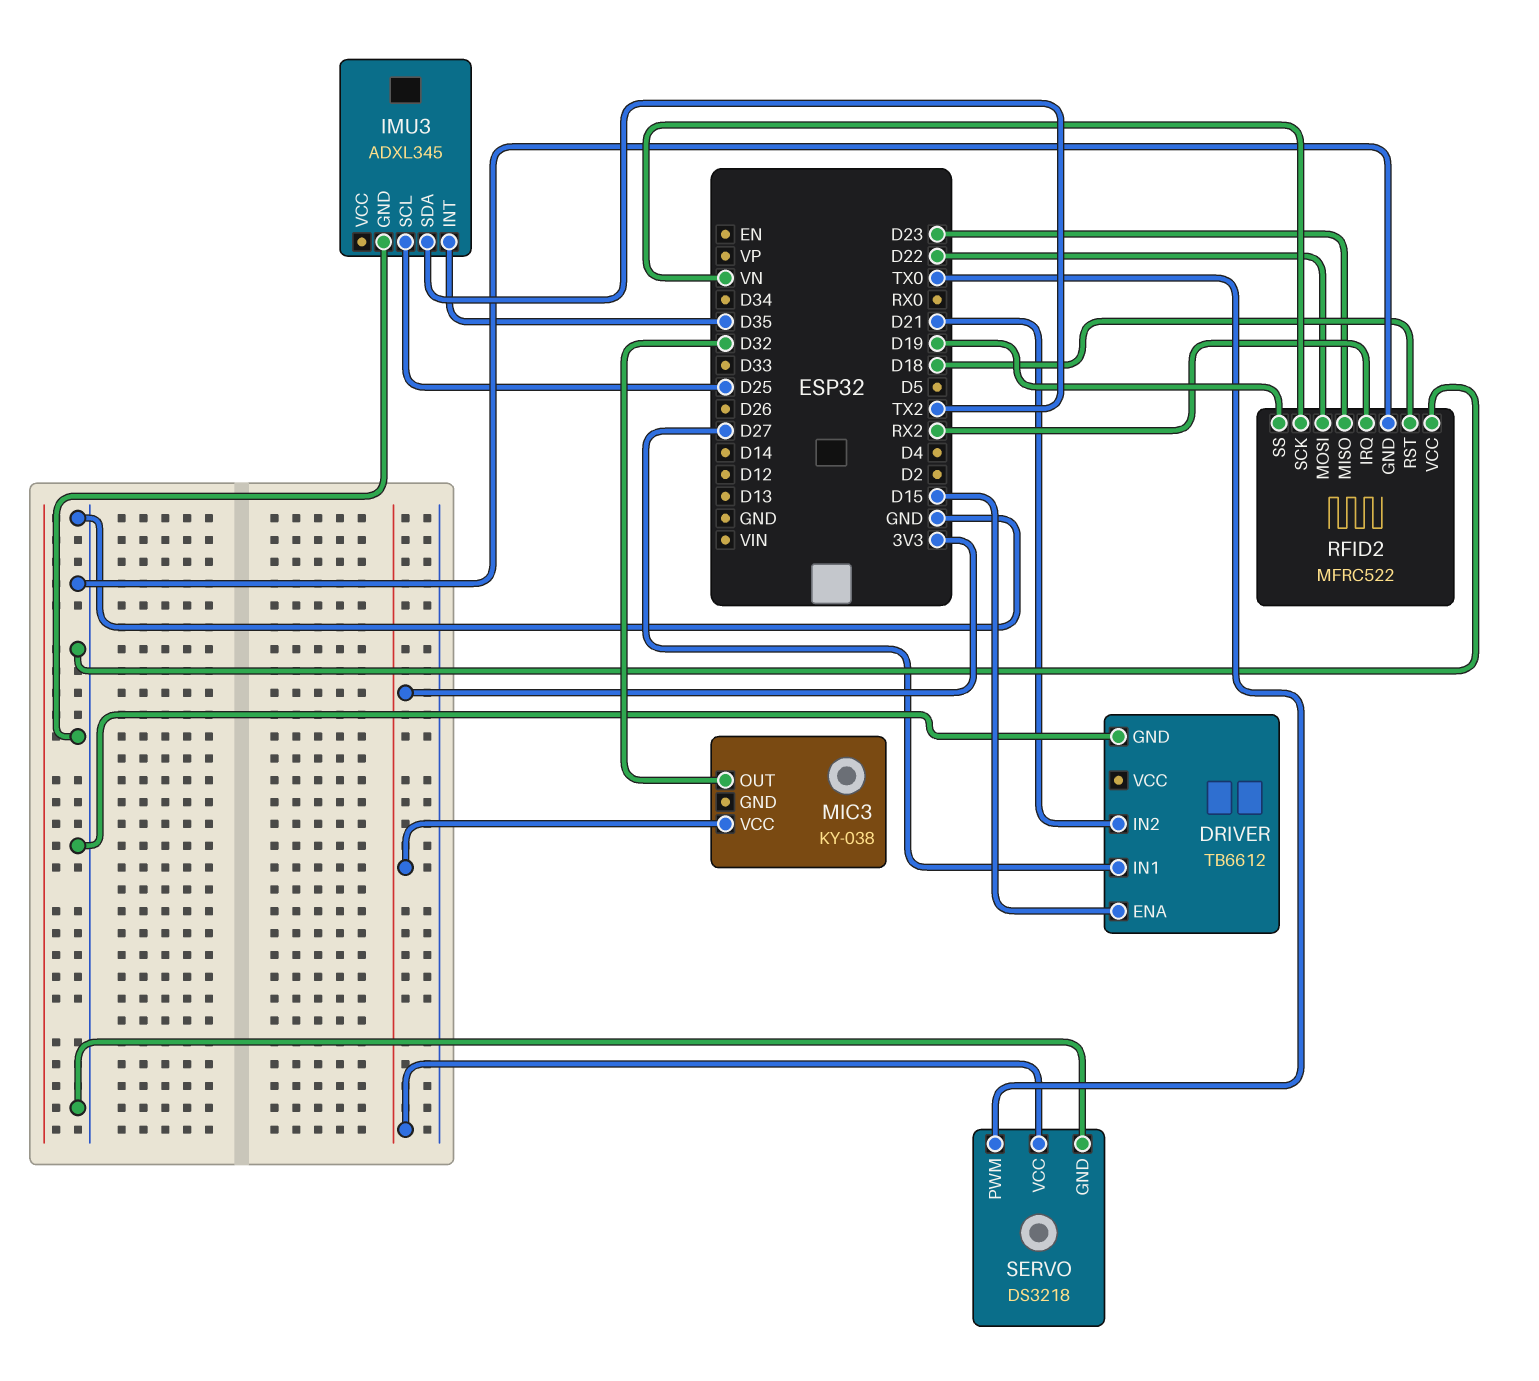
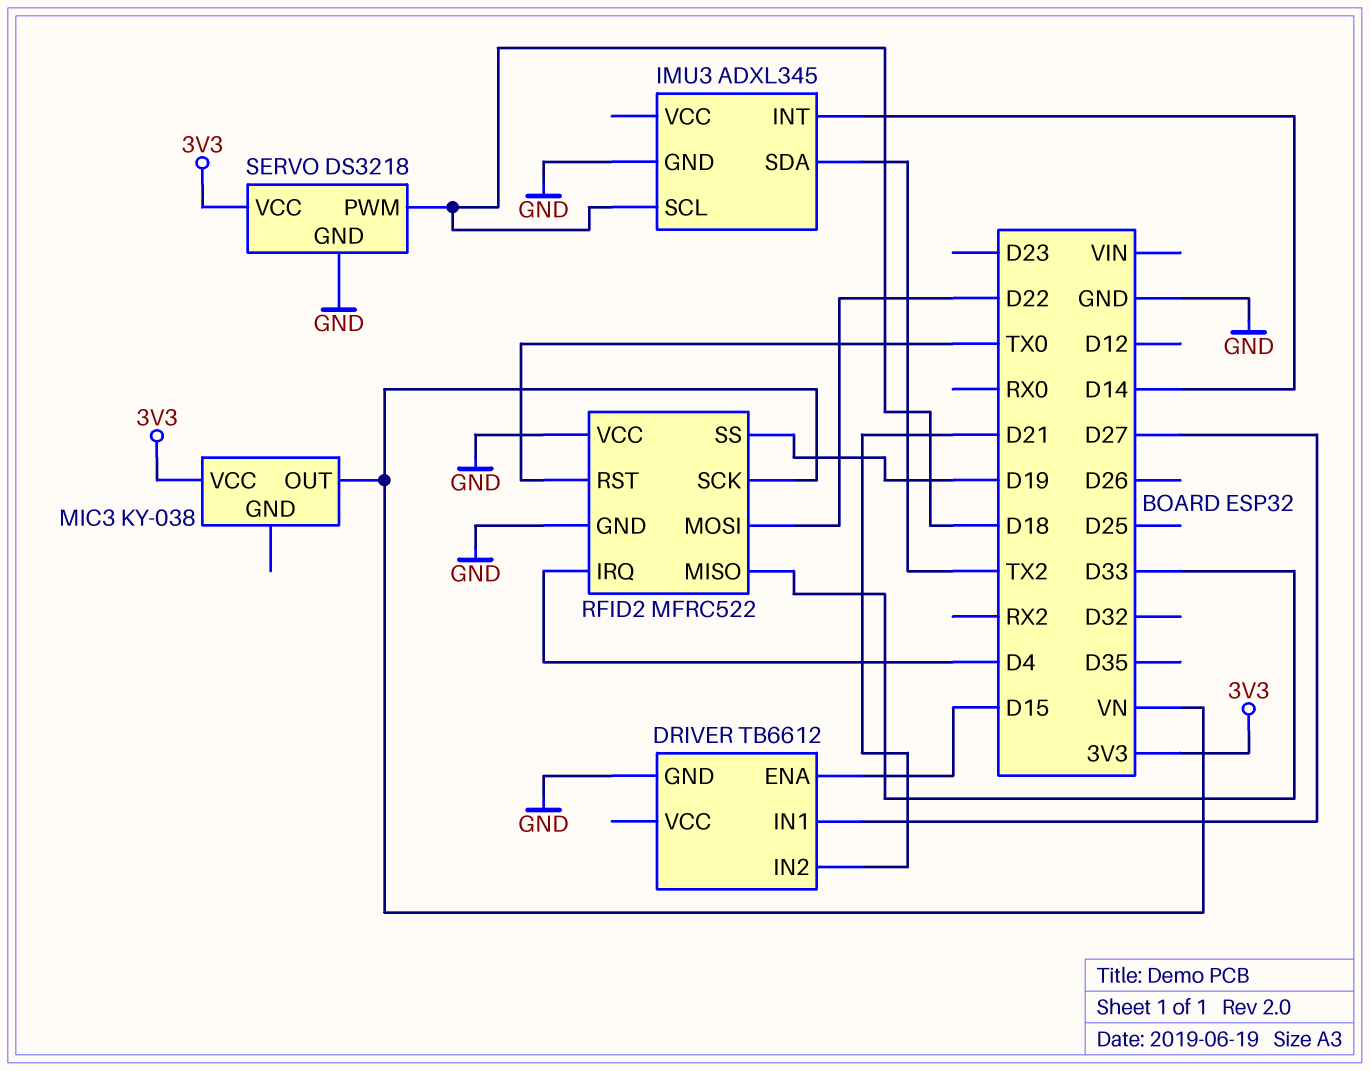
IMU3 pin INT: D35 -> D14
IMU3 pin SCL: D25 -> D18
MIC3 pin OUT: D32 -> VN
RFID2 pin IRQ: RX2 -> D4
RFID2 pin MISO: D23 -> D33
RFID2 pin RST: D18 -> TX0
SERVO pin PWM: TX0 -> D18

